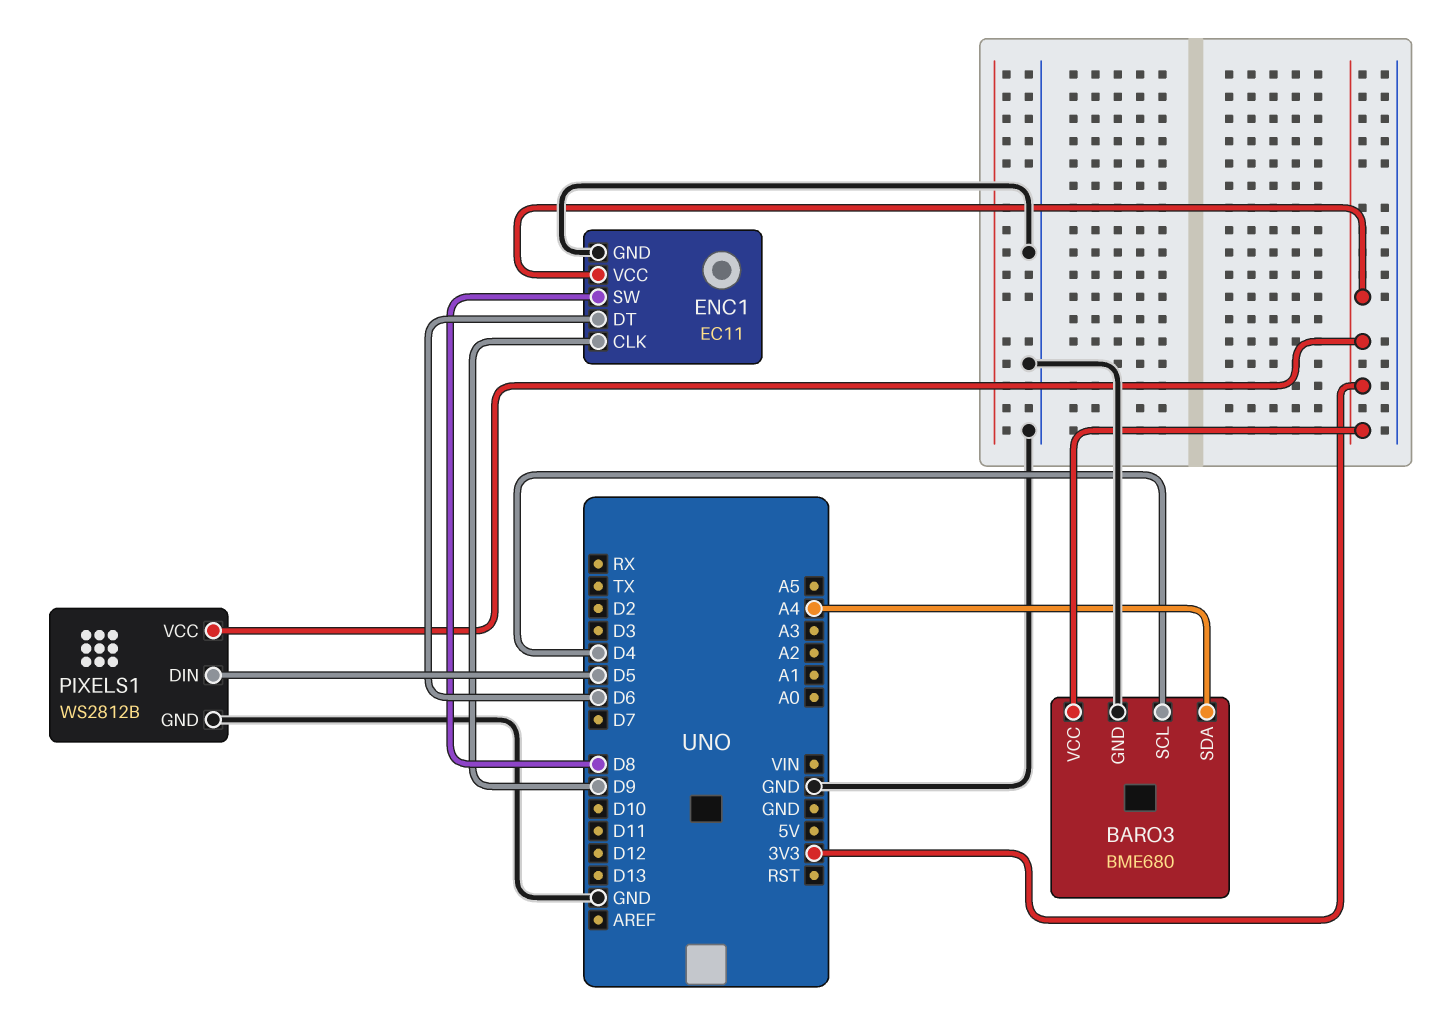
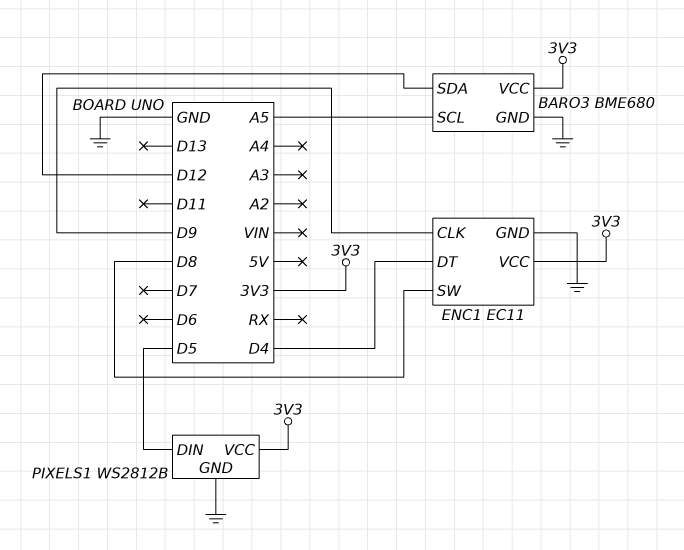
BARO3 pin SCL: D4 -> A5
BARO3 pin SDA: A4 -> D12
ENC1 pin DT: D6 -> D4

